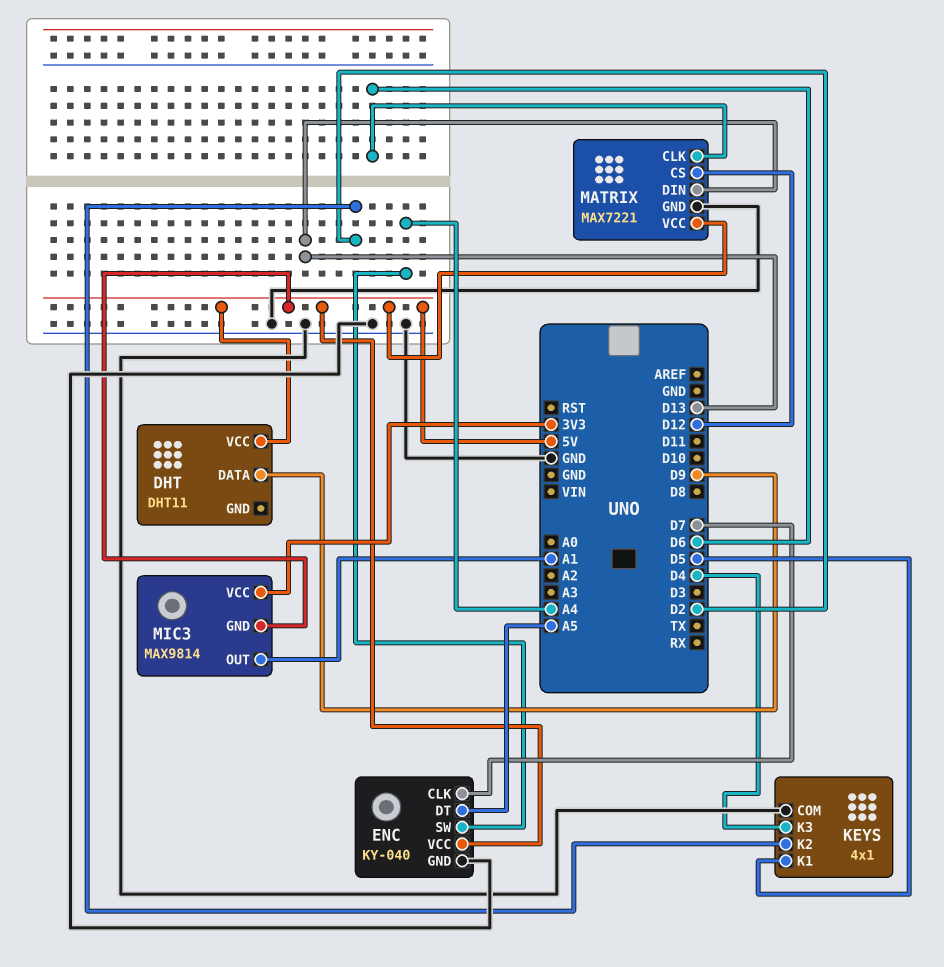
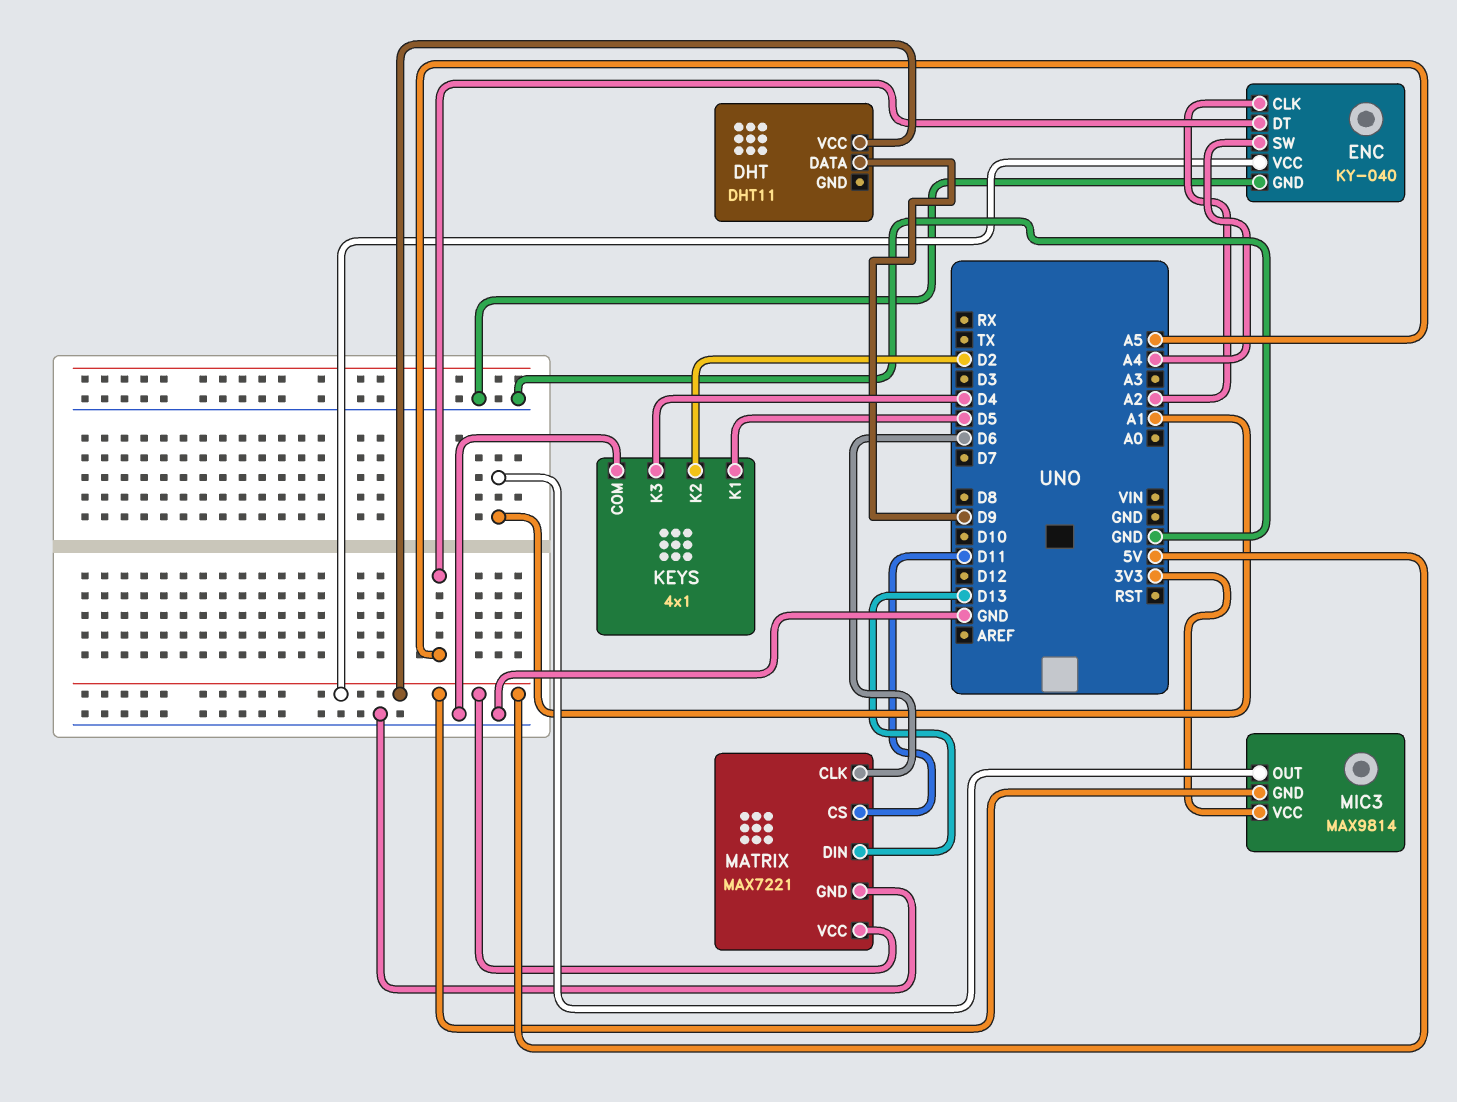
ENC pin CLK: D7 -> A2
MATRIX pin CS: D12 -> D11

